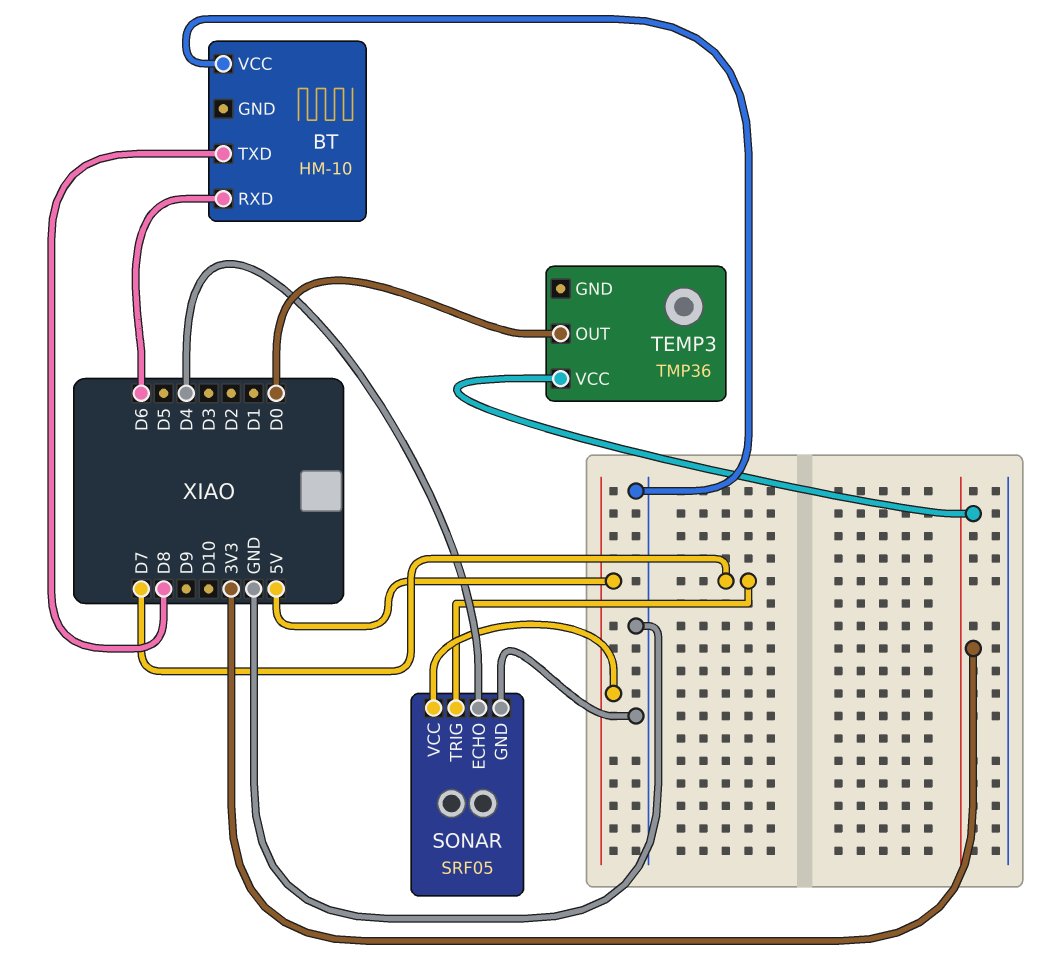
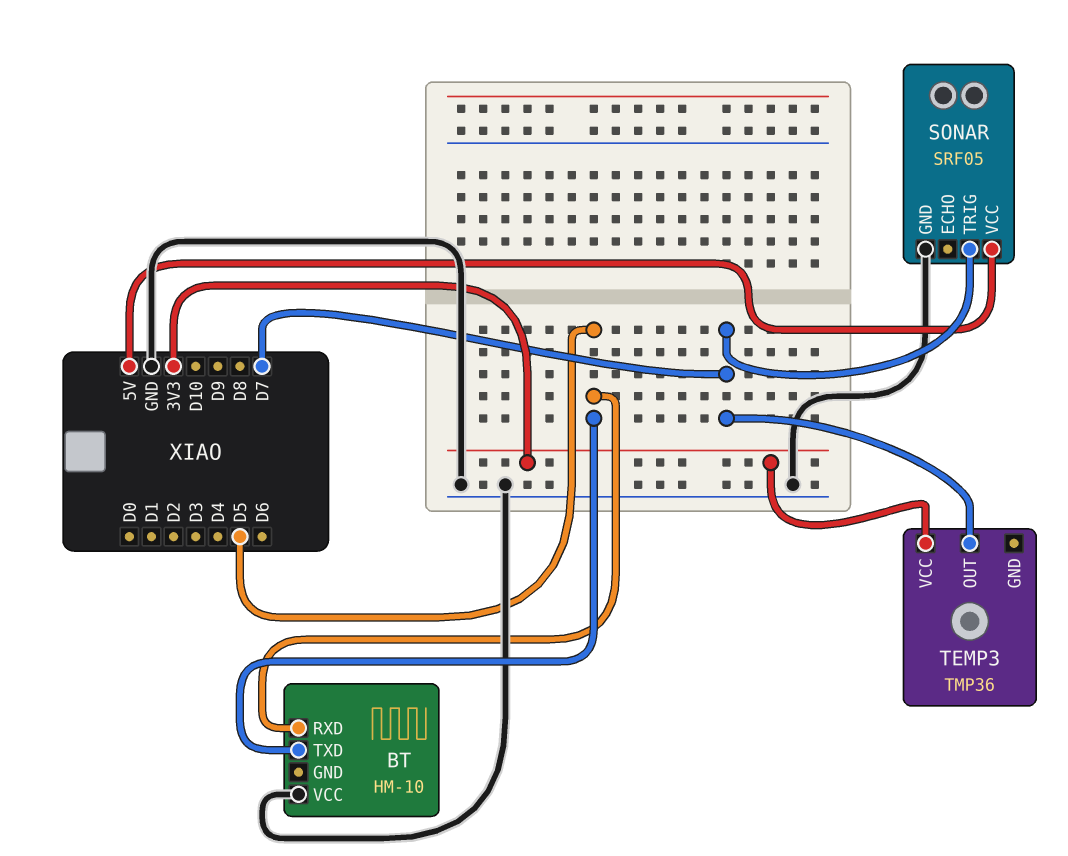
BT pin RXD: D6 -> D5
BT pin TXD: D8 -> D5
SONAR pin ECHO: D4 -> none
TEMP3 pin OUT: D0 -> D7

